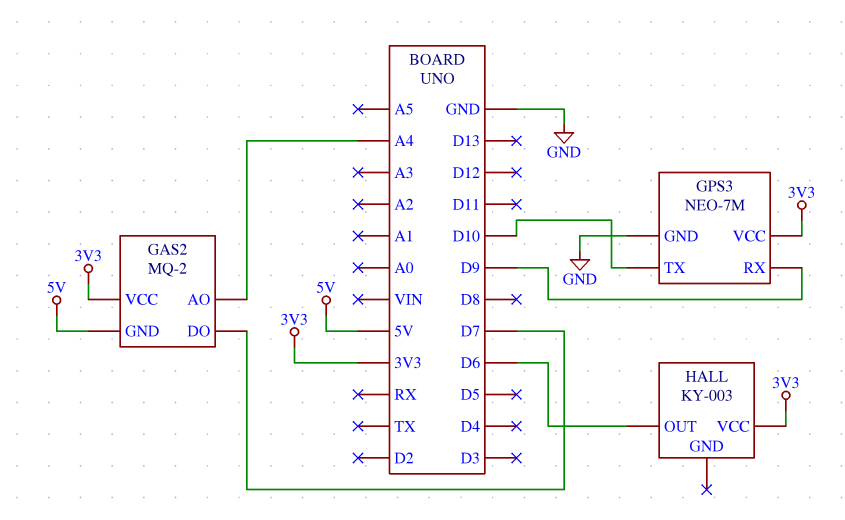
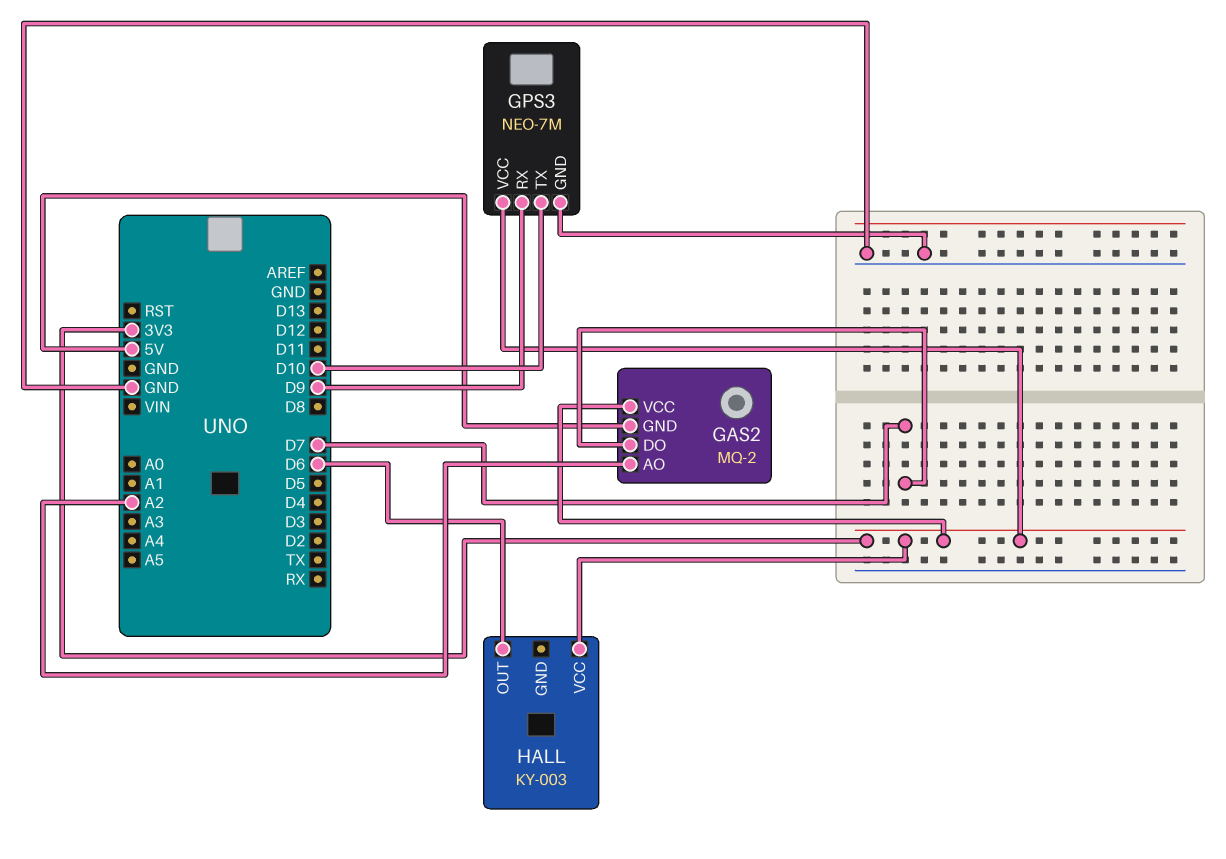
GAS2 pin AO: A4 -> A2

